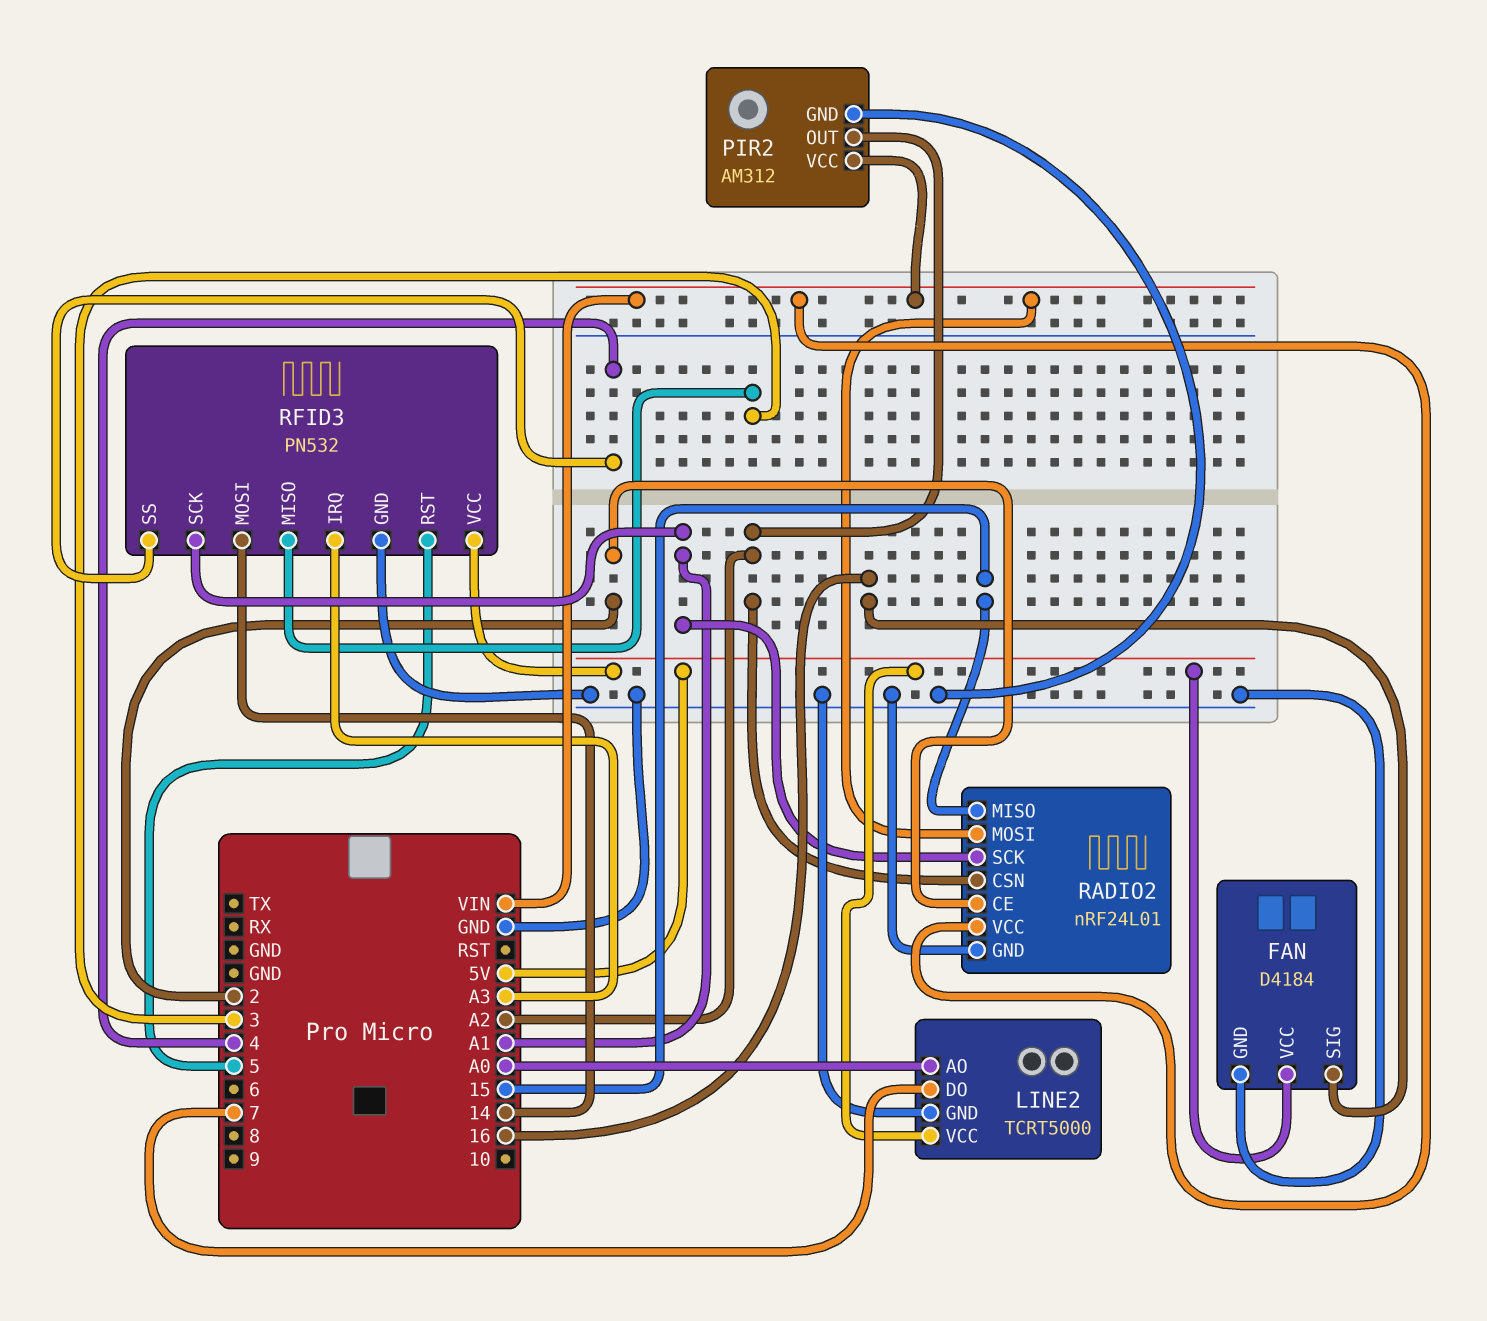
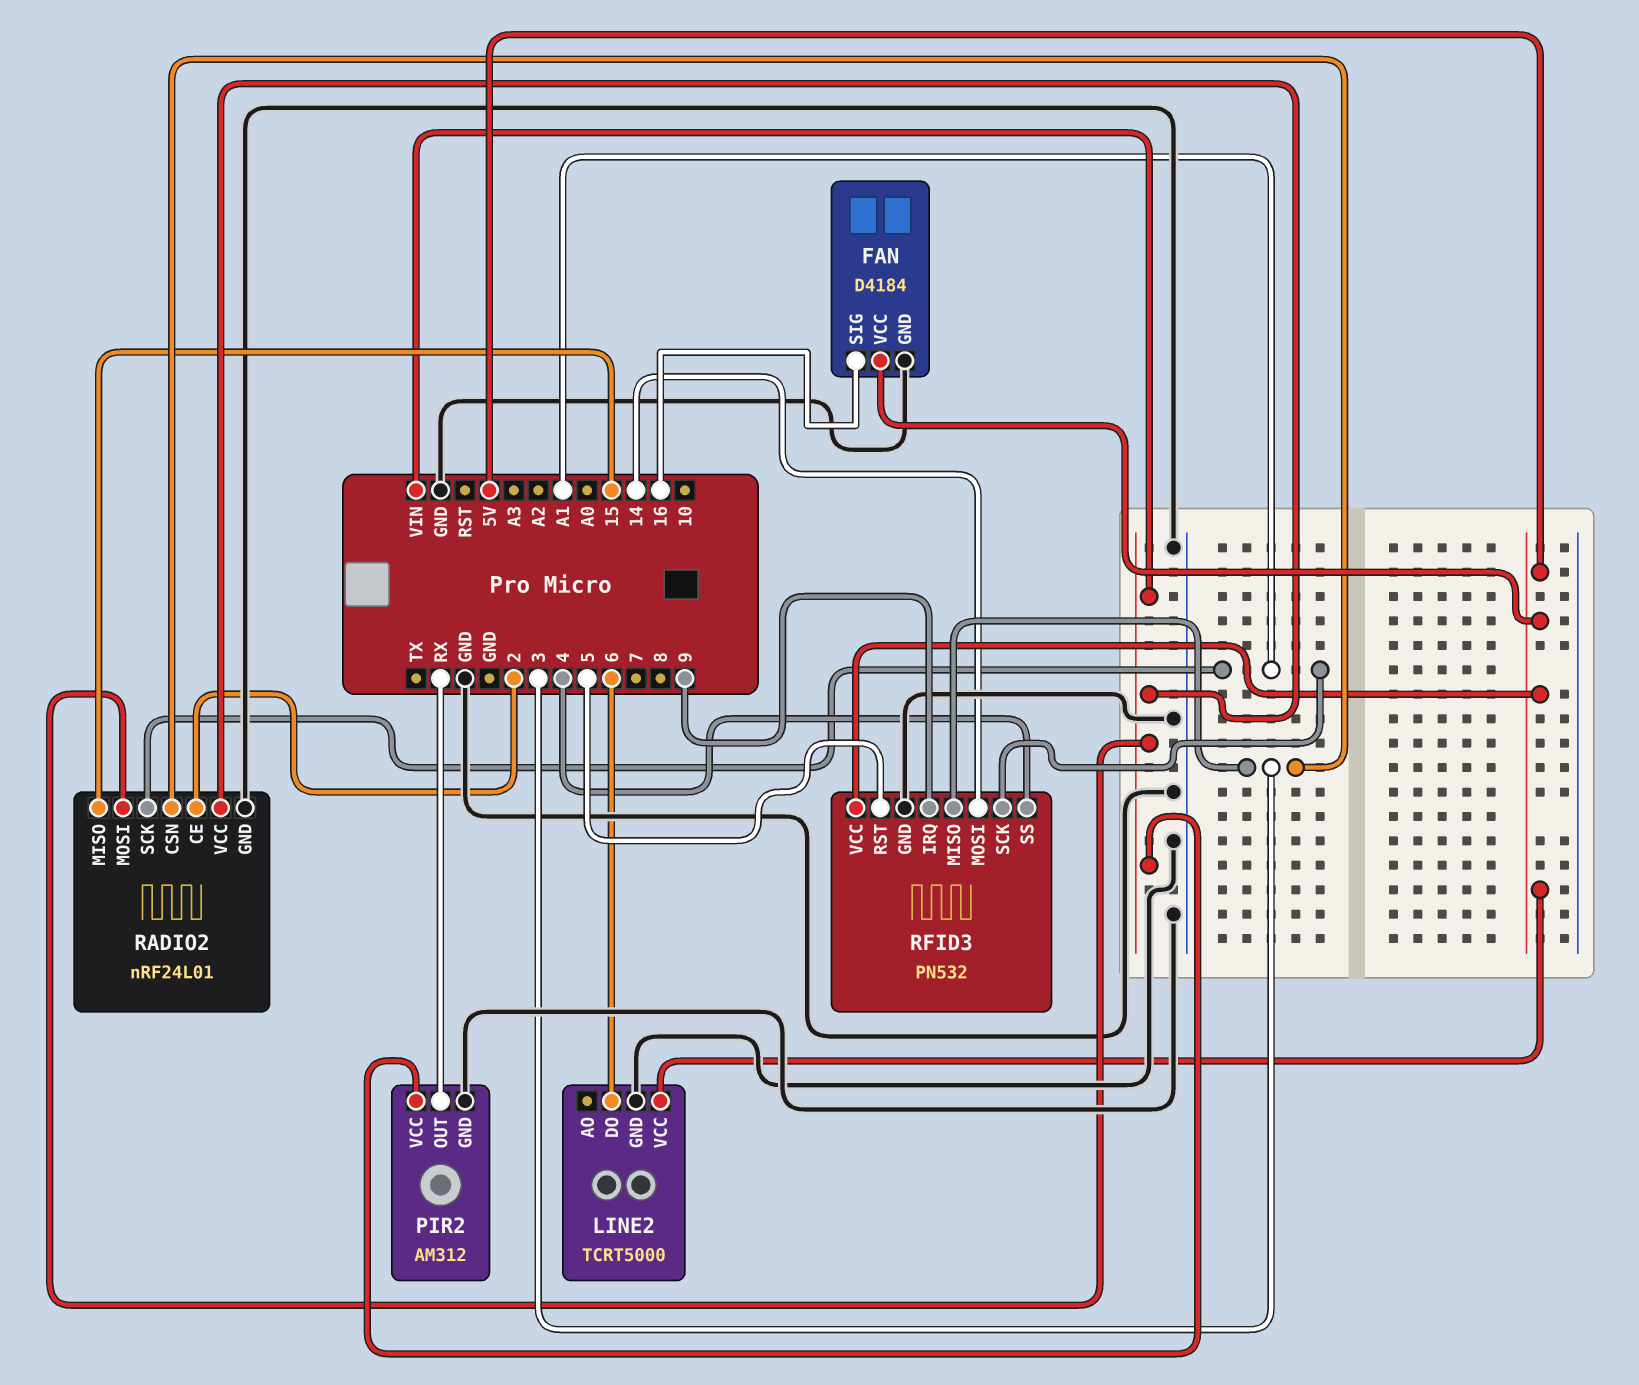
LINE2 pin AO: A0 -> none
LINE2 pin DO: 7 -> 6
PIR2 pin OUT: A2 -> RX
RADIO2 pin CSN: A2 -> 3
RFID3 pin IRQ: A3 -> 9

